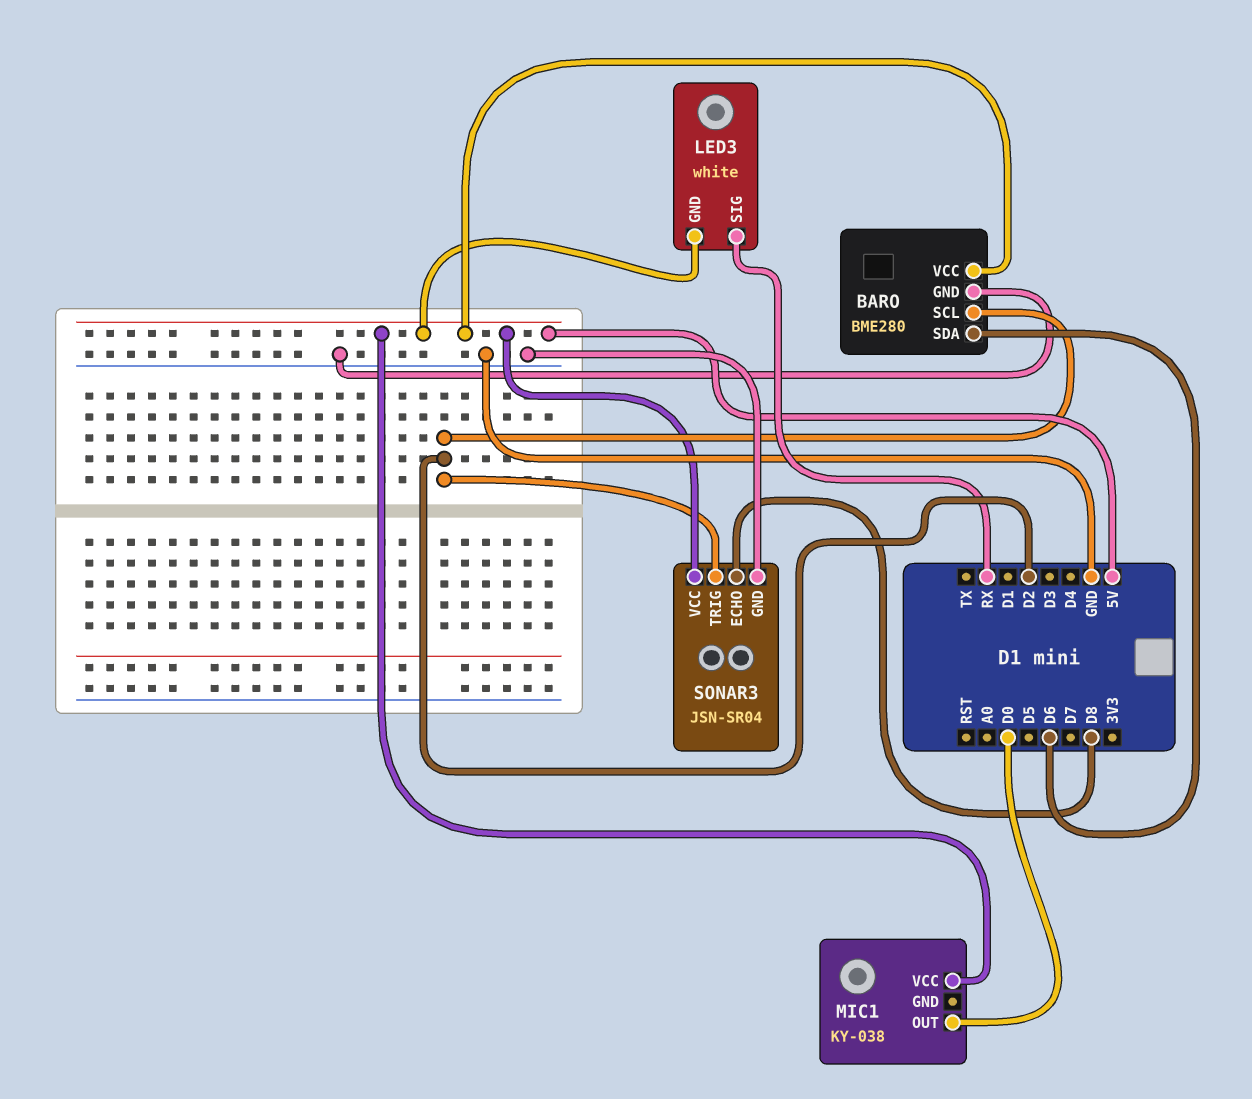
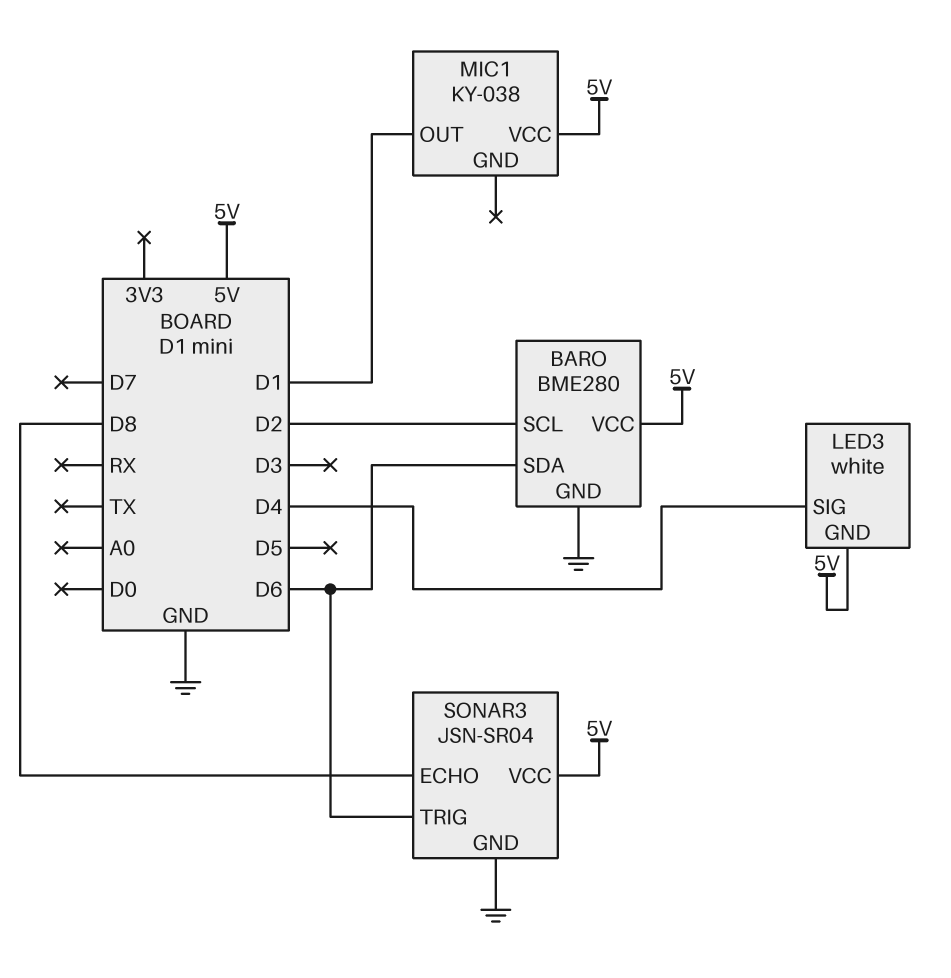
LED3 pin SIG: RX -> D4
MIC1 pin OUT: D0 -> D1
SONAR3 pin TRIG: D2 -> D6

